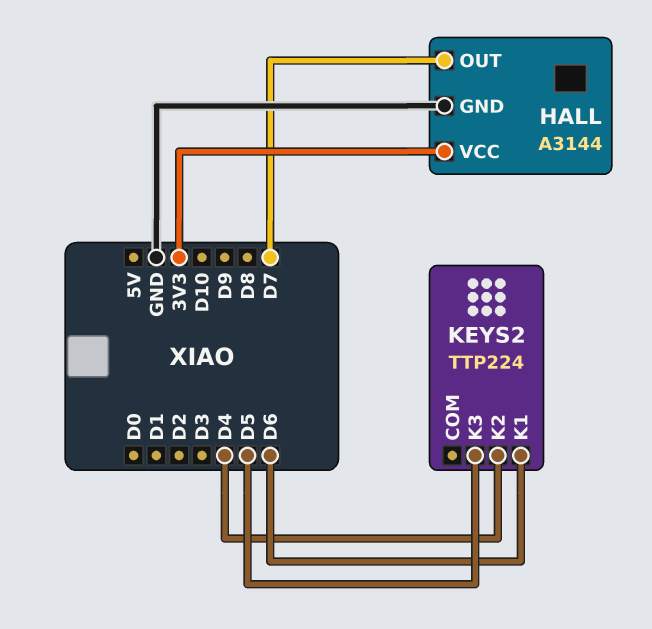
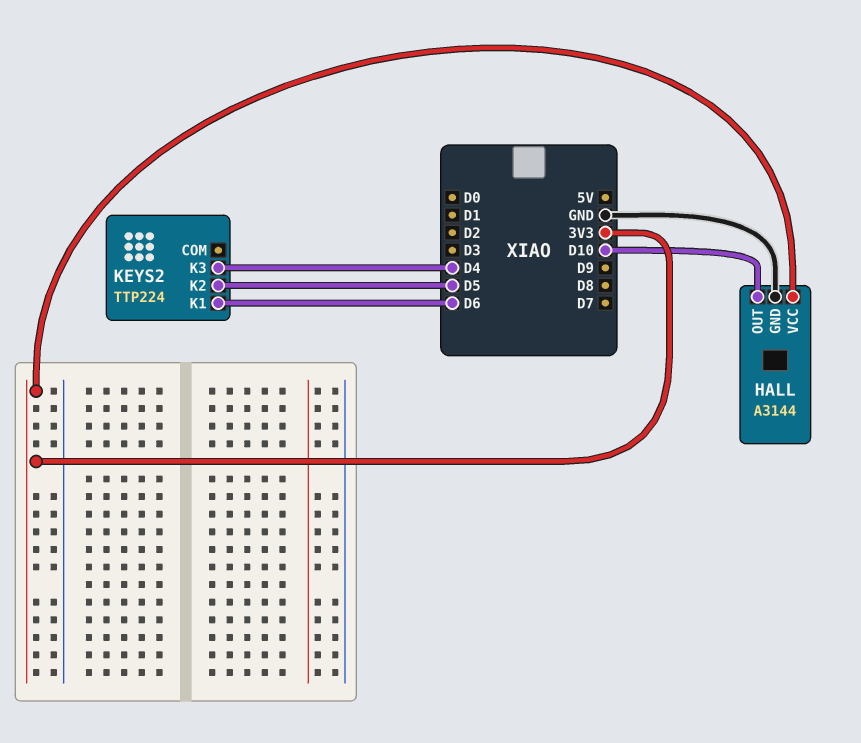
HALL pin OUT: D7 -> D10
KEYS2 pin K2: D4 -> D5
KEYS2 pin K3: D5 -> D4

